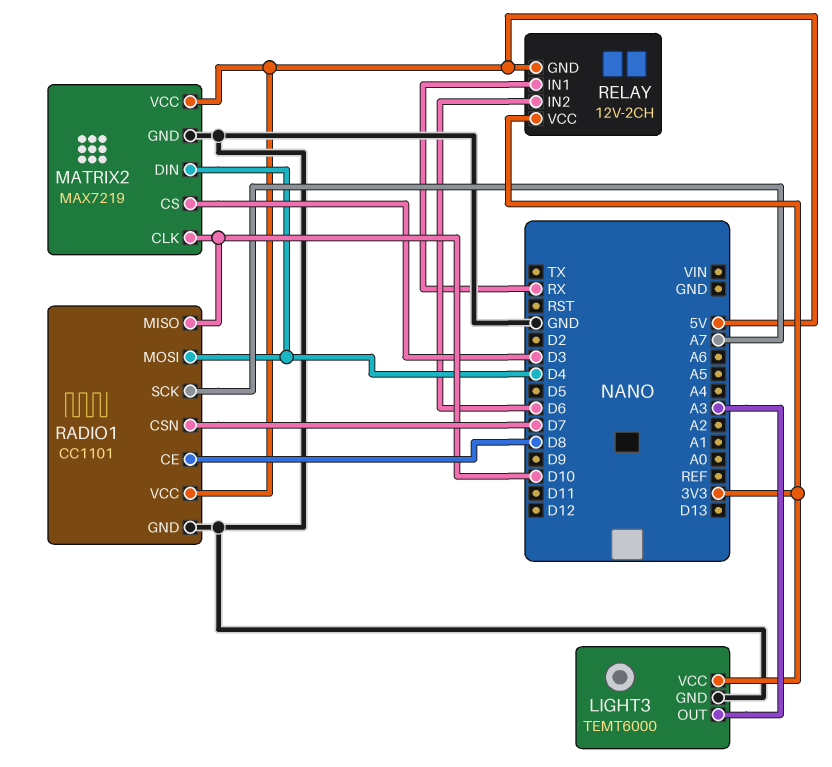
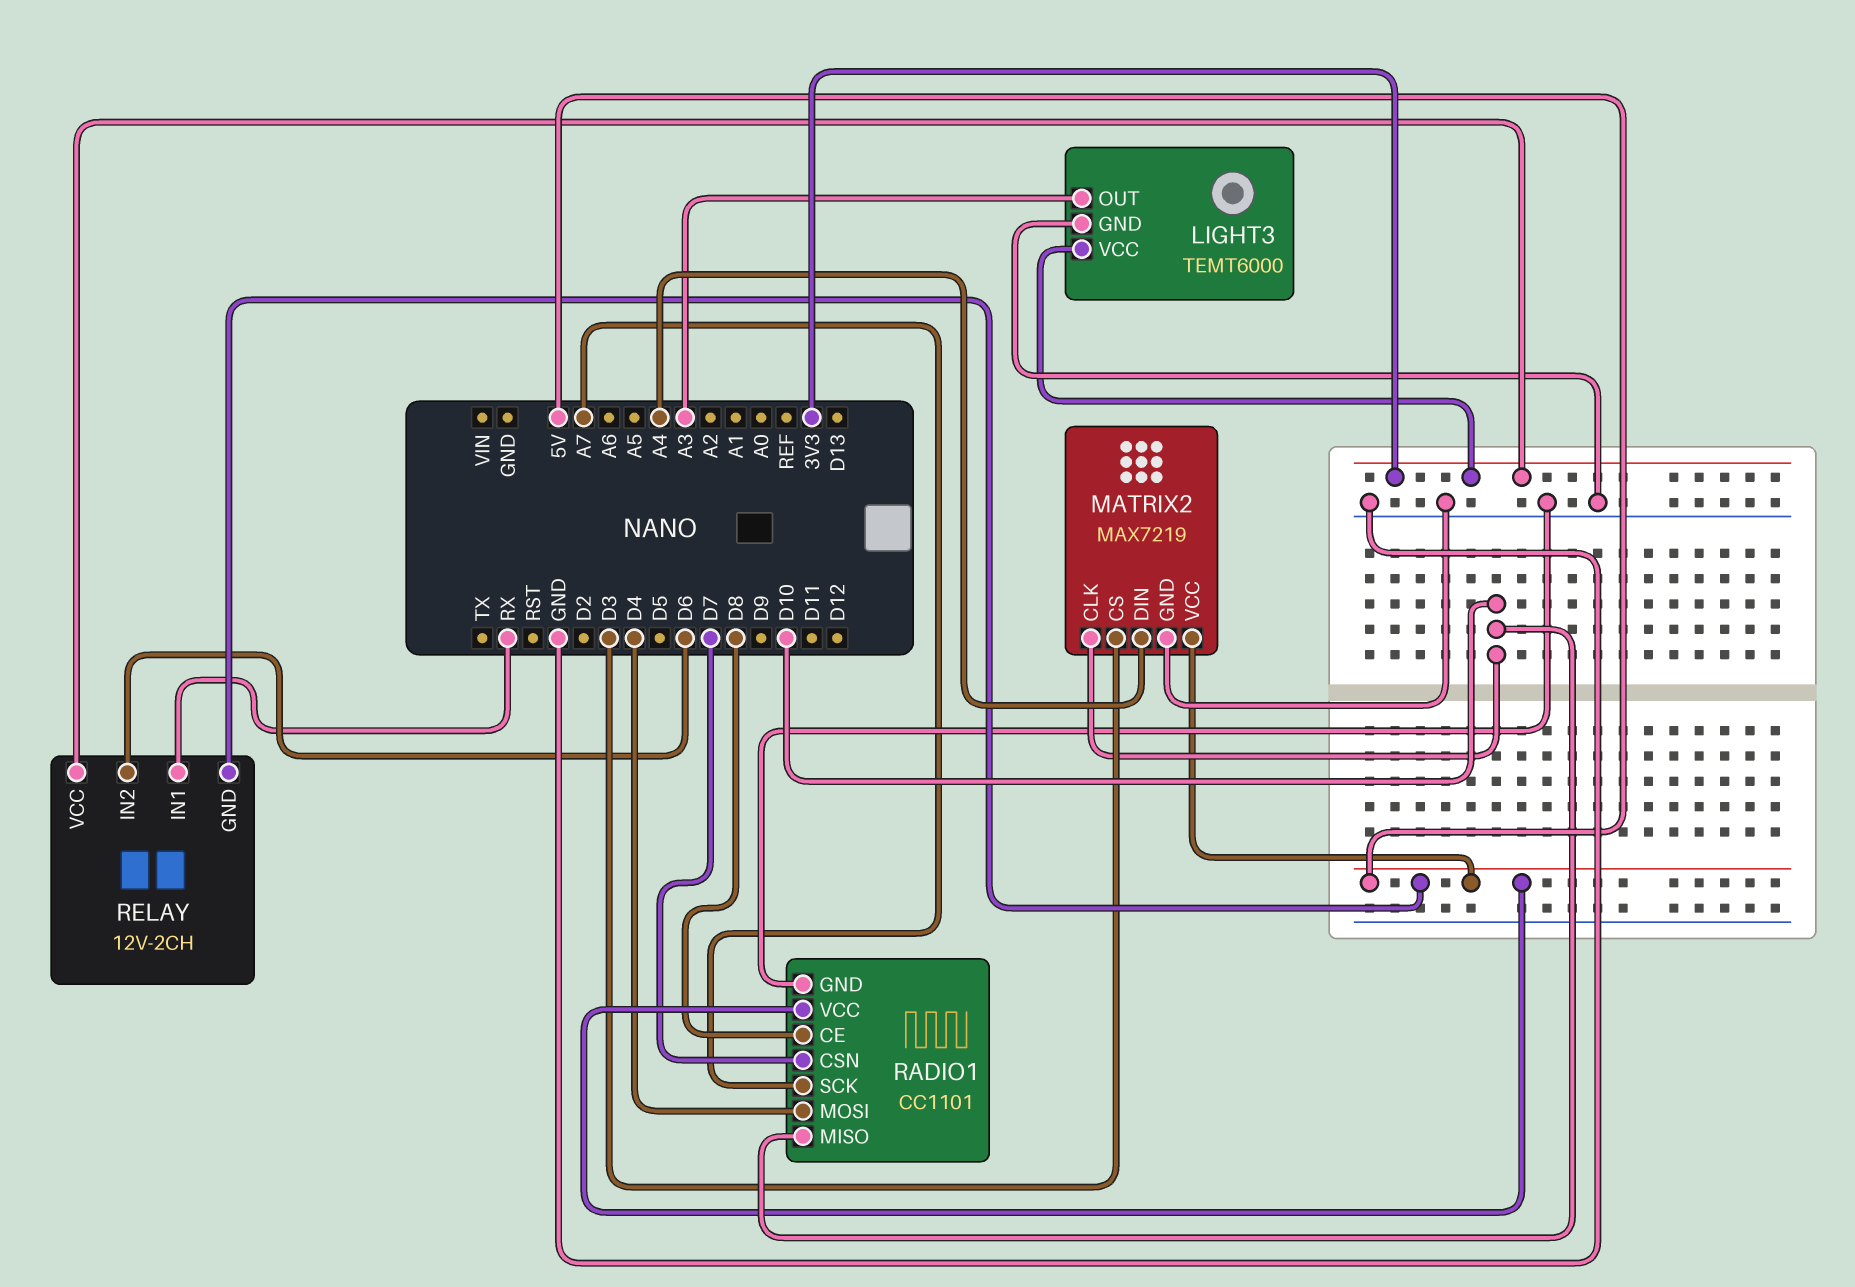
MATRIX2 pin DIN: D4 -> A4

